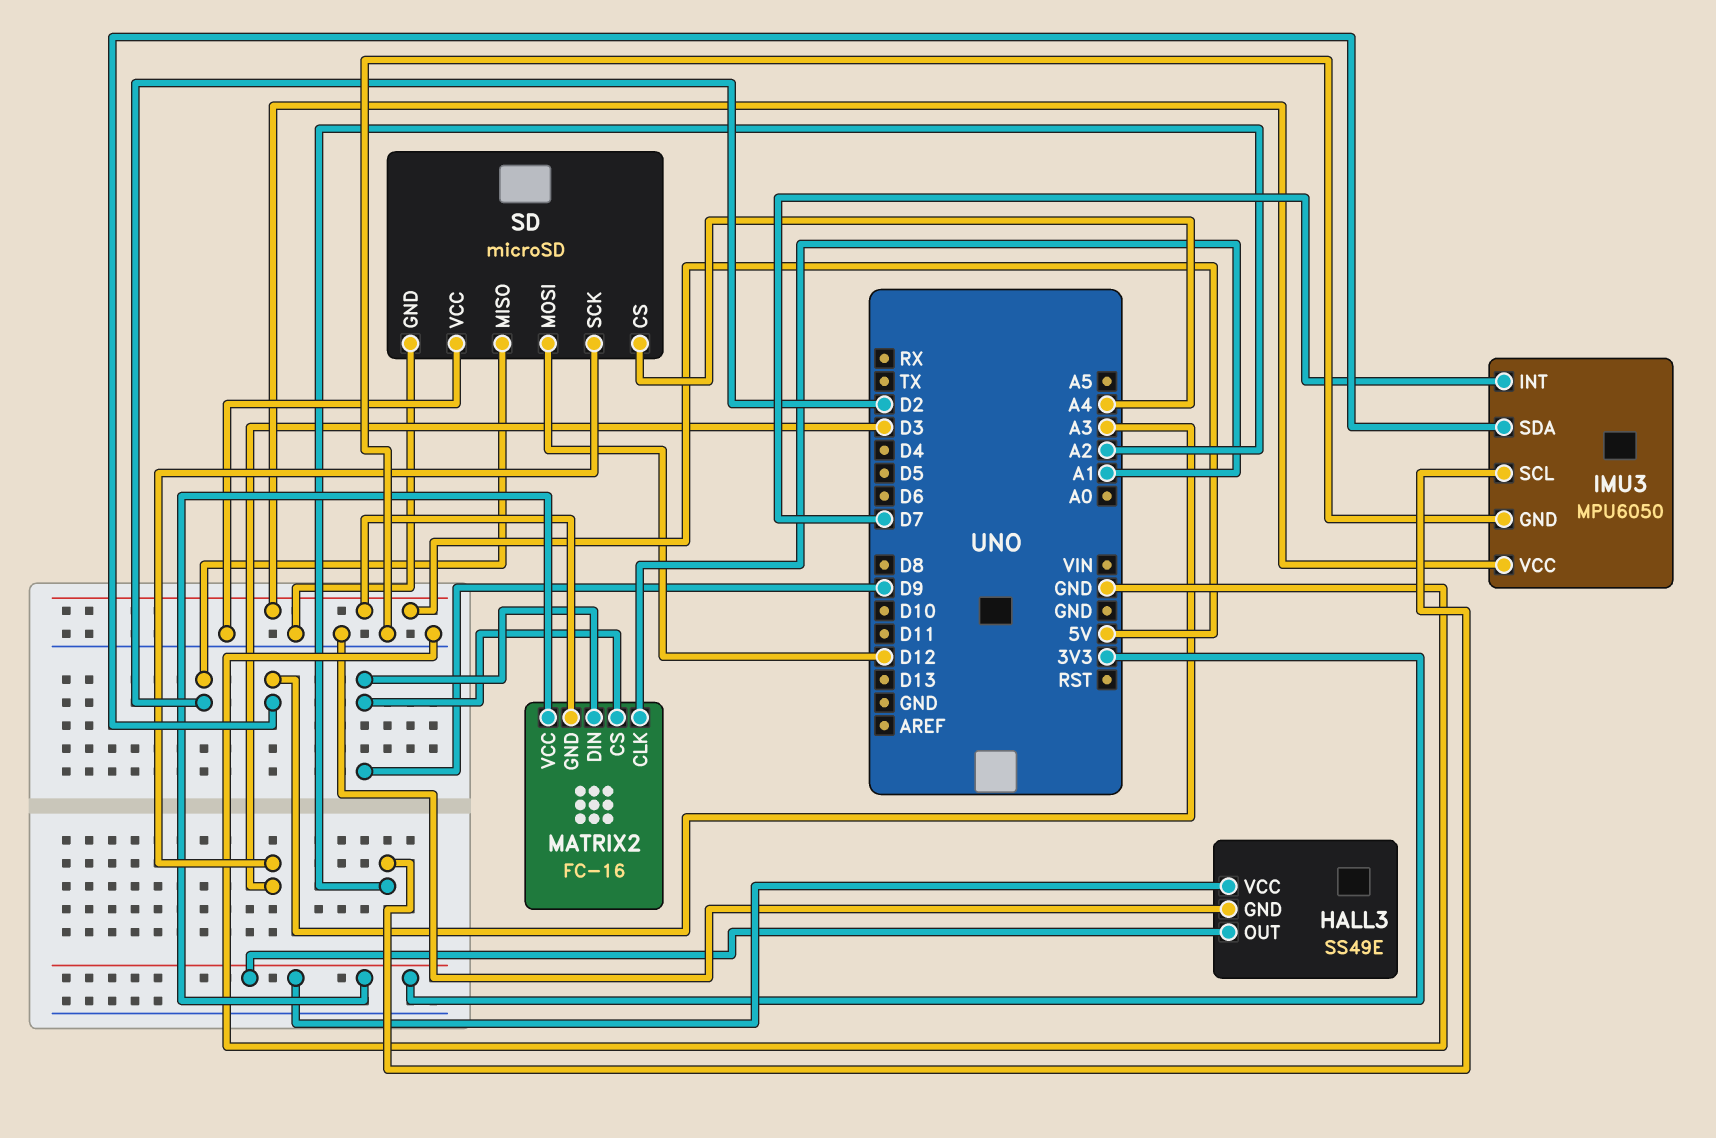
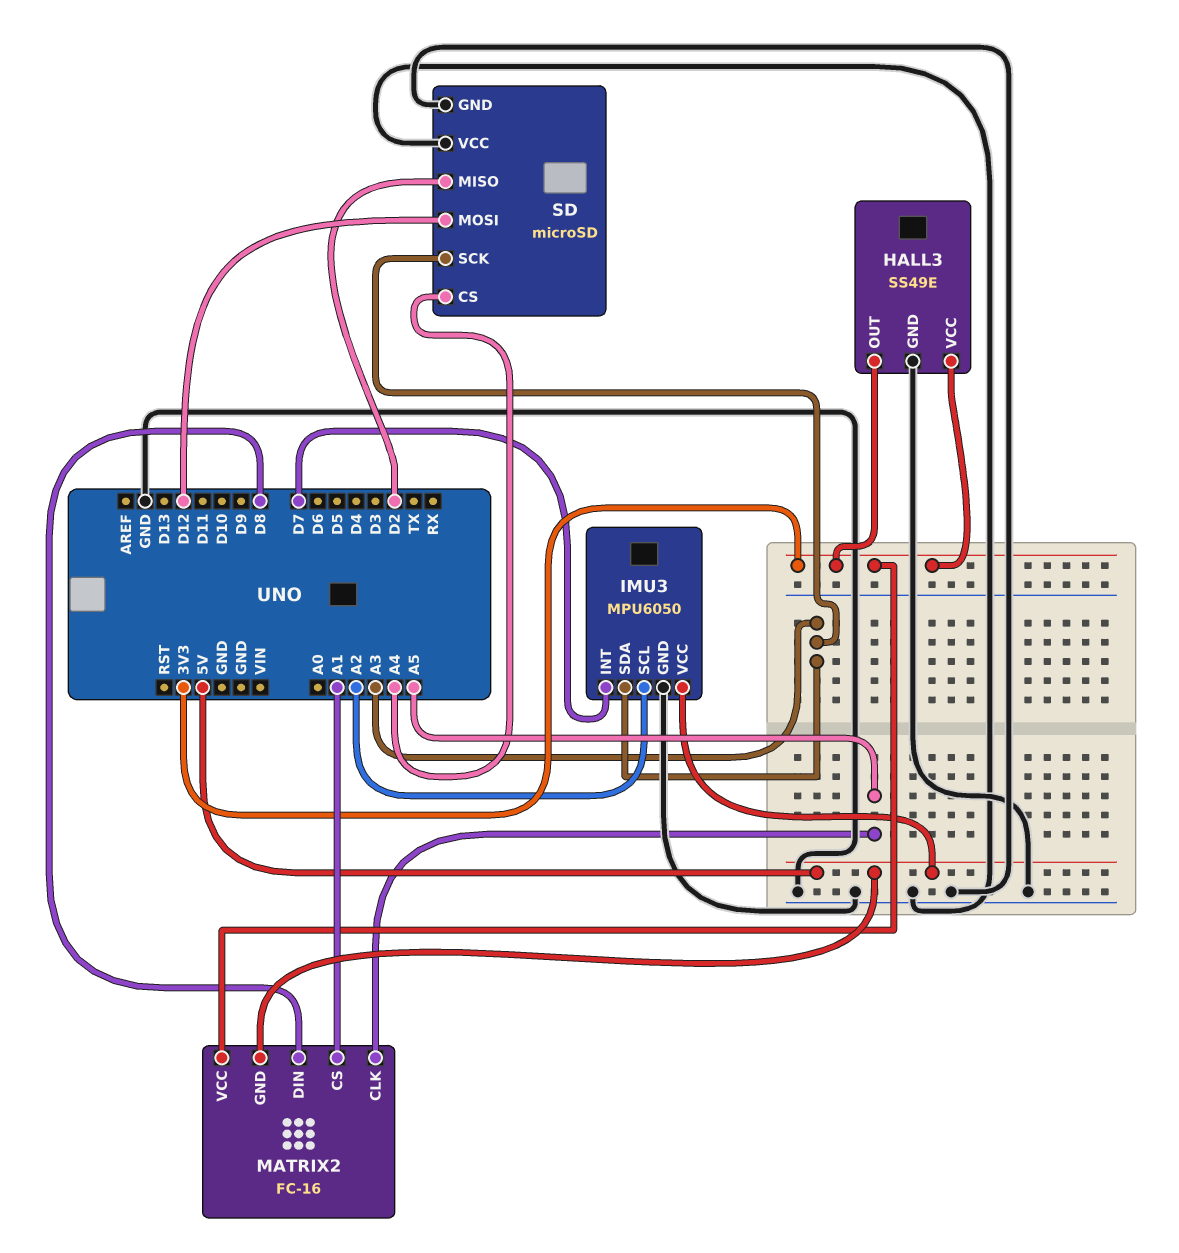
MATRIX2 pin CLK: A1 -> A5
MATRIX2 pin CS: D9 -> A1
MATRIX2 pin DIN: D9 -> D8
SD pin SCK: D3 -> A3

